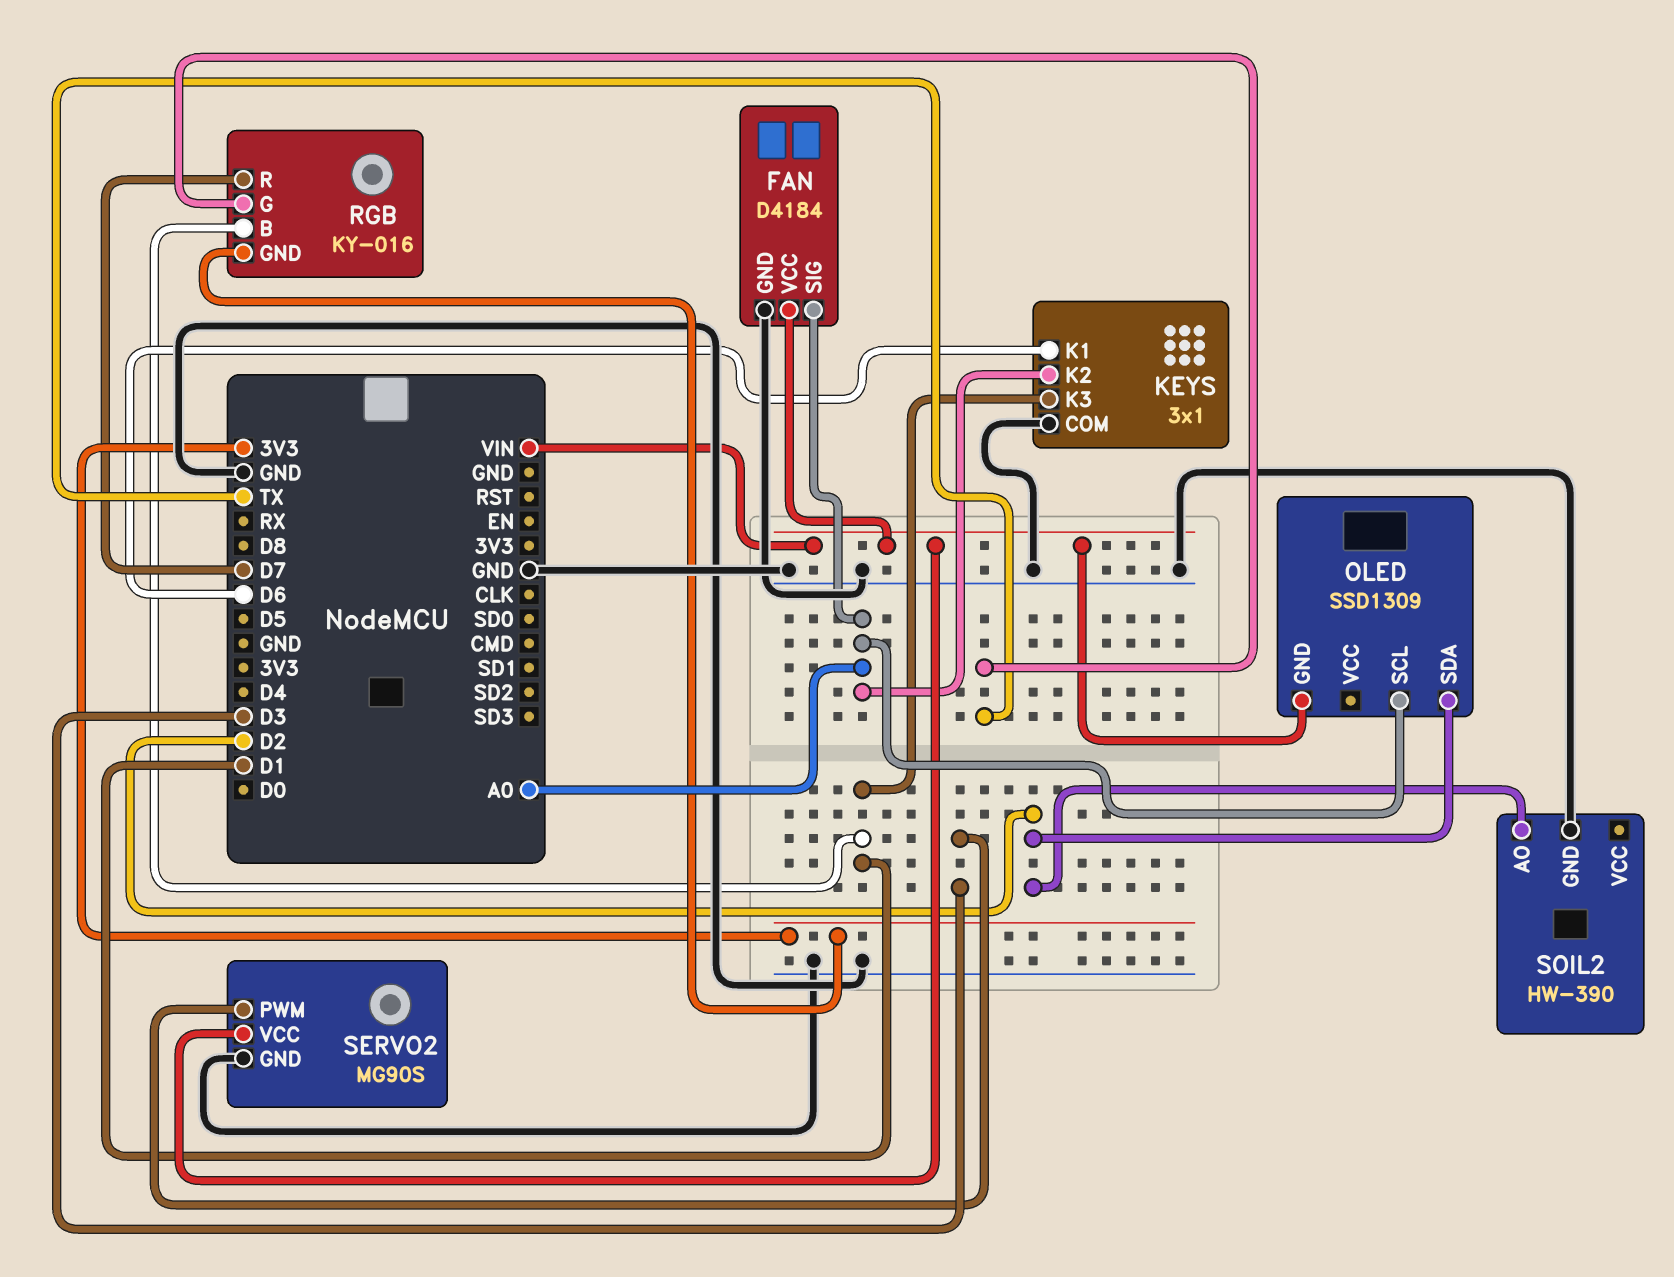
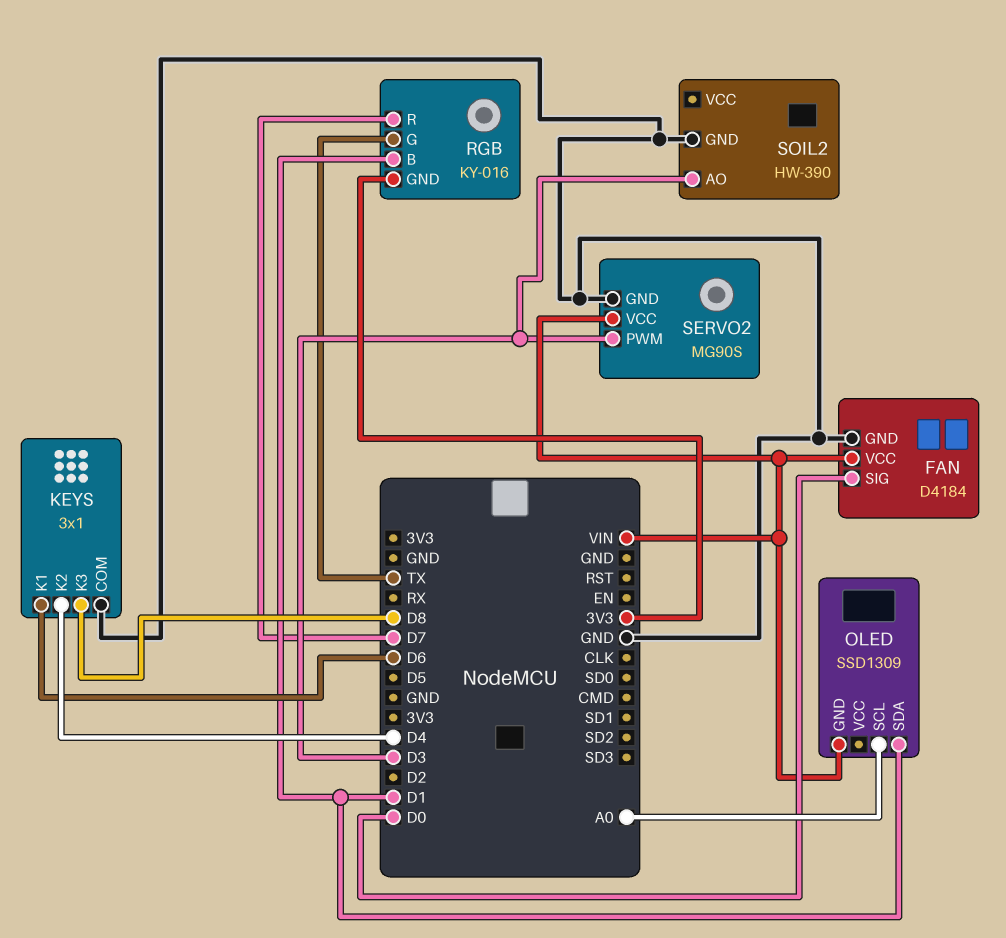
FAN pin SIG: A0 -> D0
KEYS pin K2: A0 -> D4
KEYS pin K3: D1 -> D8
OLED pin SDA: D2 -> D1
SOIL2 pin AO: D2 -> D3

